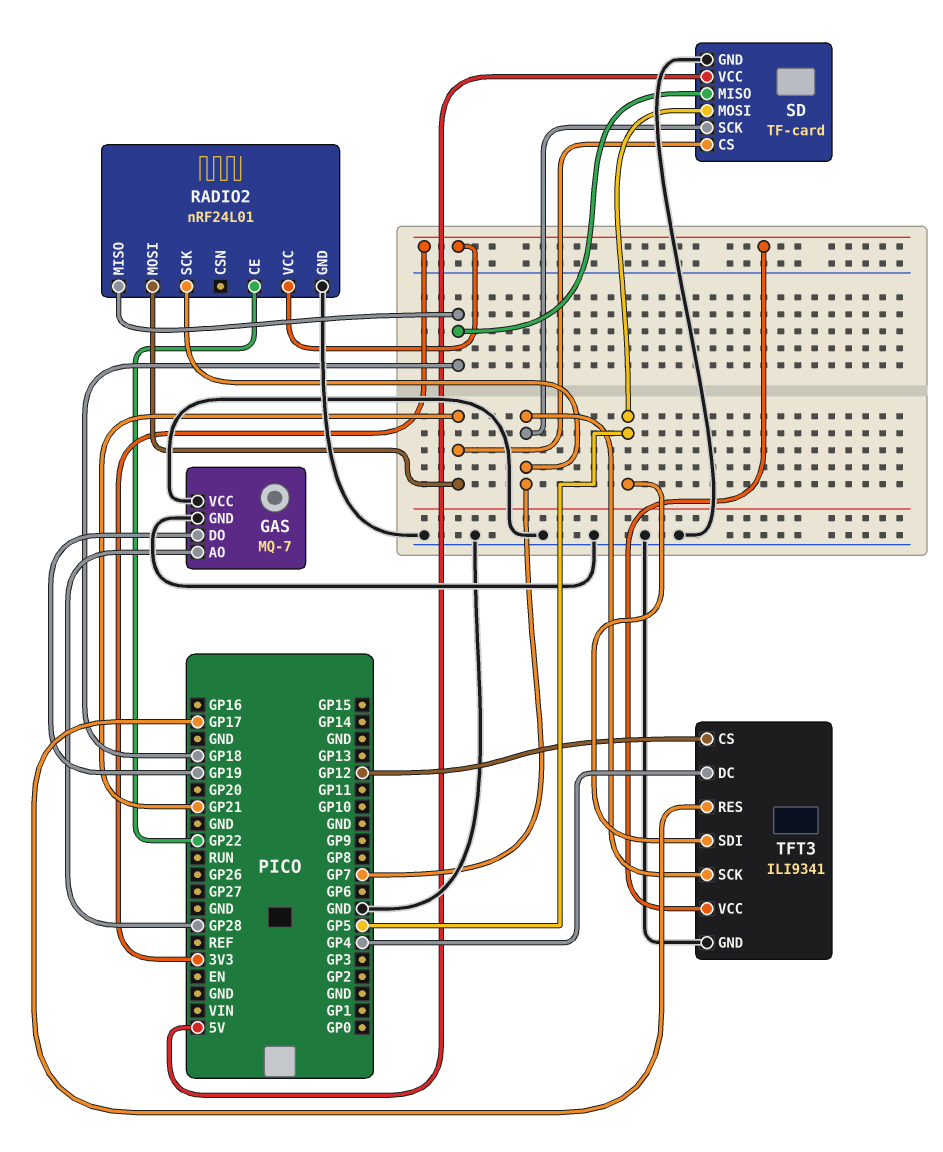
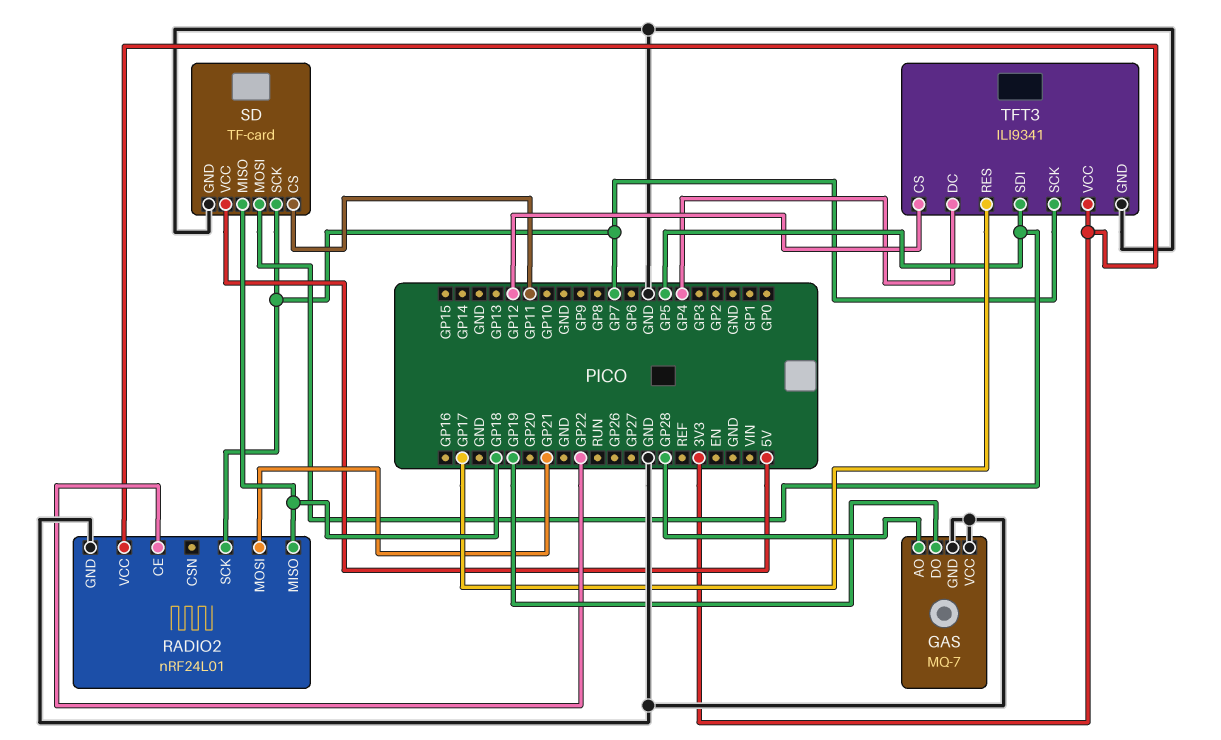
SD pin CS: GP21 -> GP11

